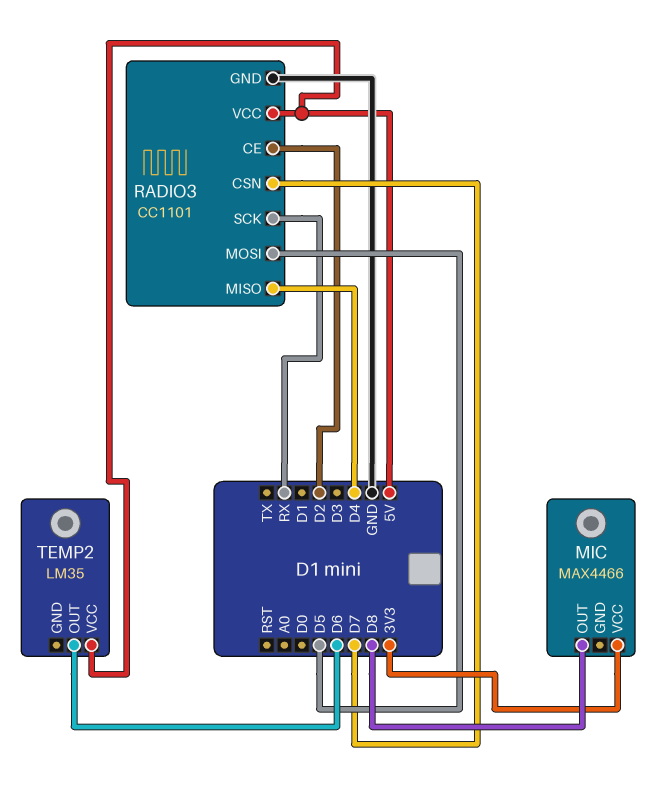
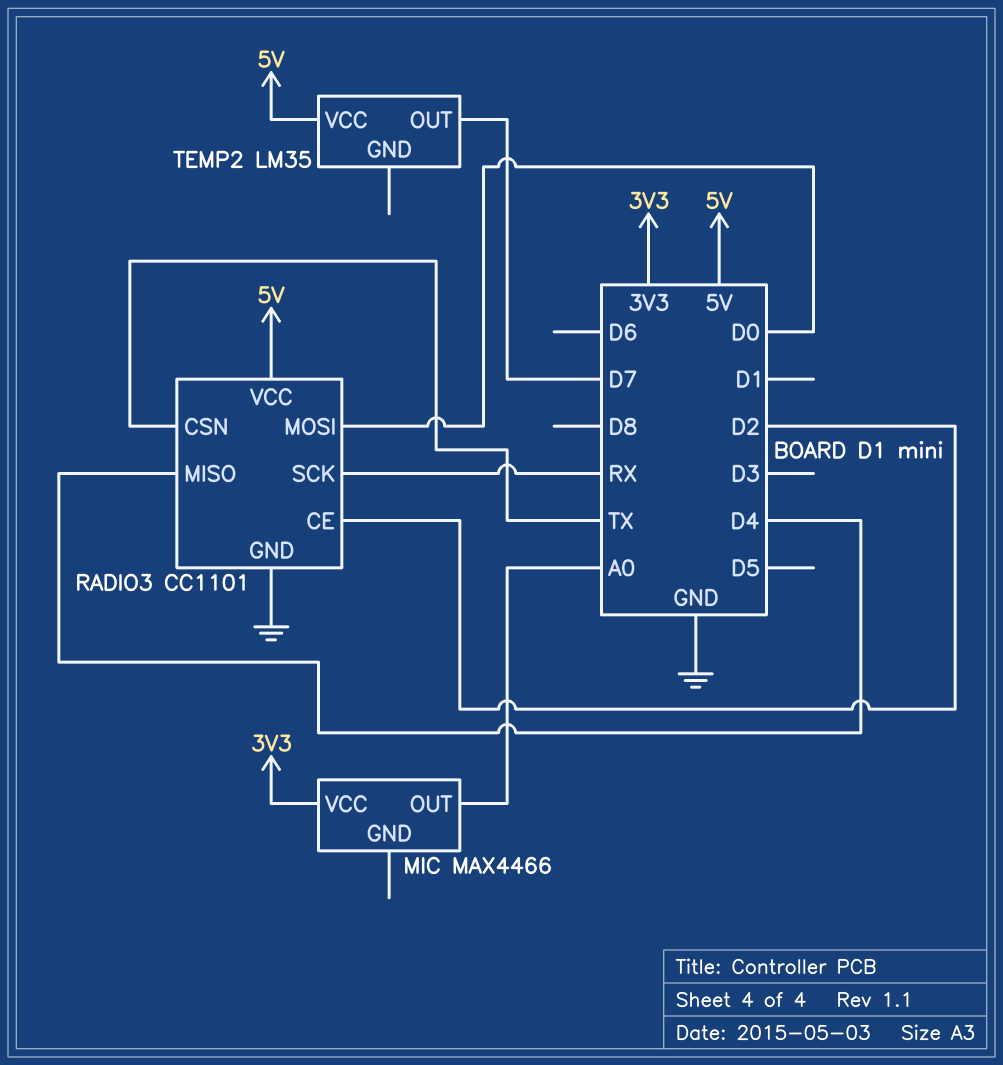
MIC pin OUT: D8 -> A0
RADIO3 pin CSN: D7 -> TX
RADIO3 pin MOSI: D5 -> D0
TEMP2 pin OUT: D6 -> D7

